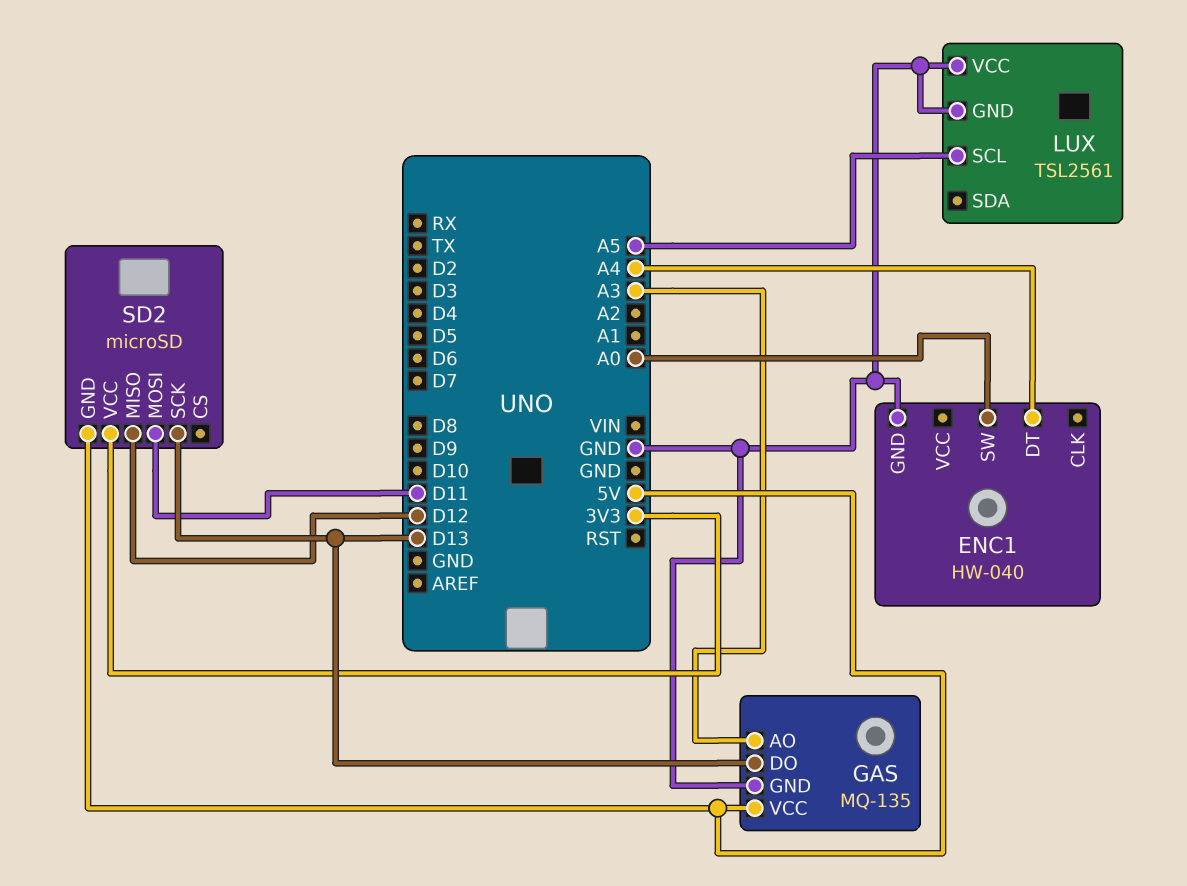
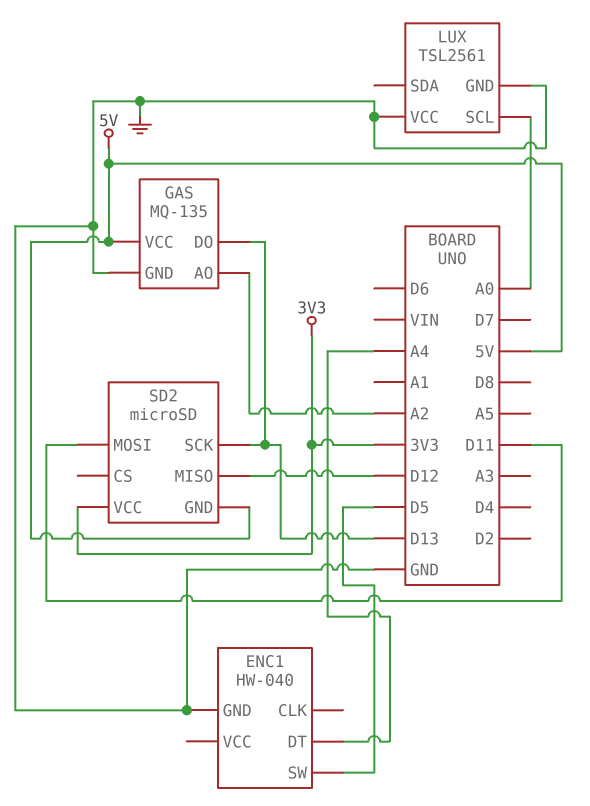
ENC1 pin SW: A0 -> D5
GAS pin AO: A3 -> A2
LUX pin SCL: A5 -> A0

